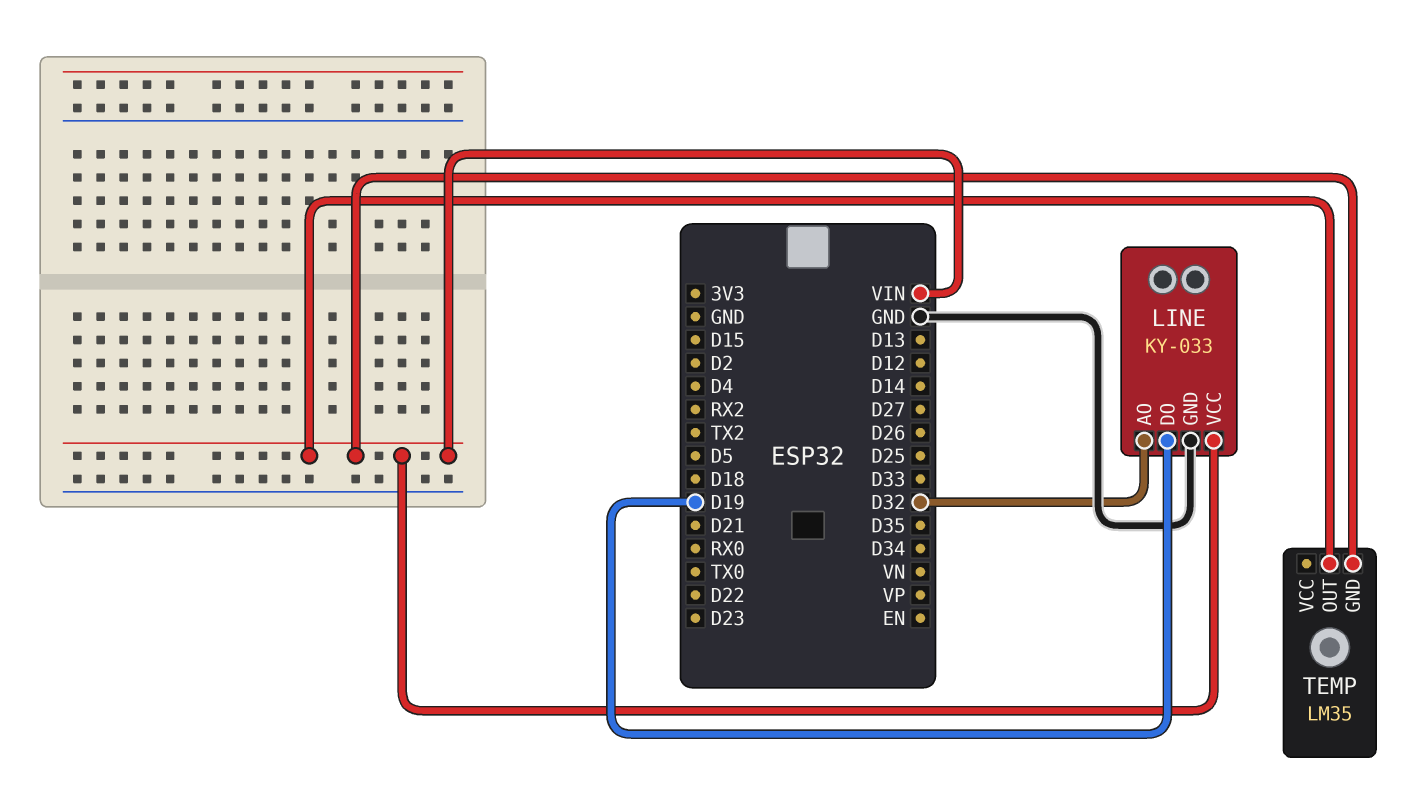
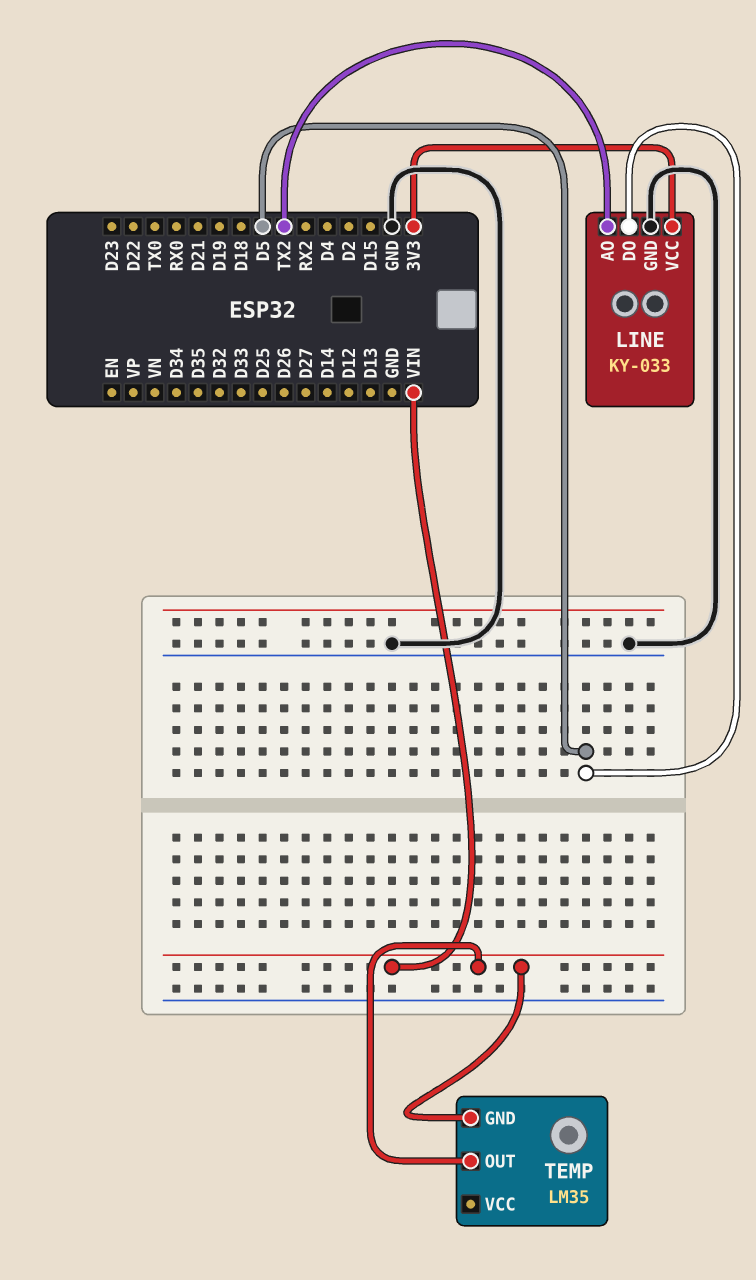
LINE pin AO: D32 -> TX2
LINE pin DO: D19 -> D5
LINE pin VCC: VIN -> 3V3

